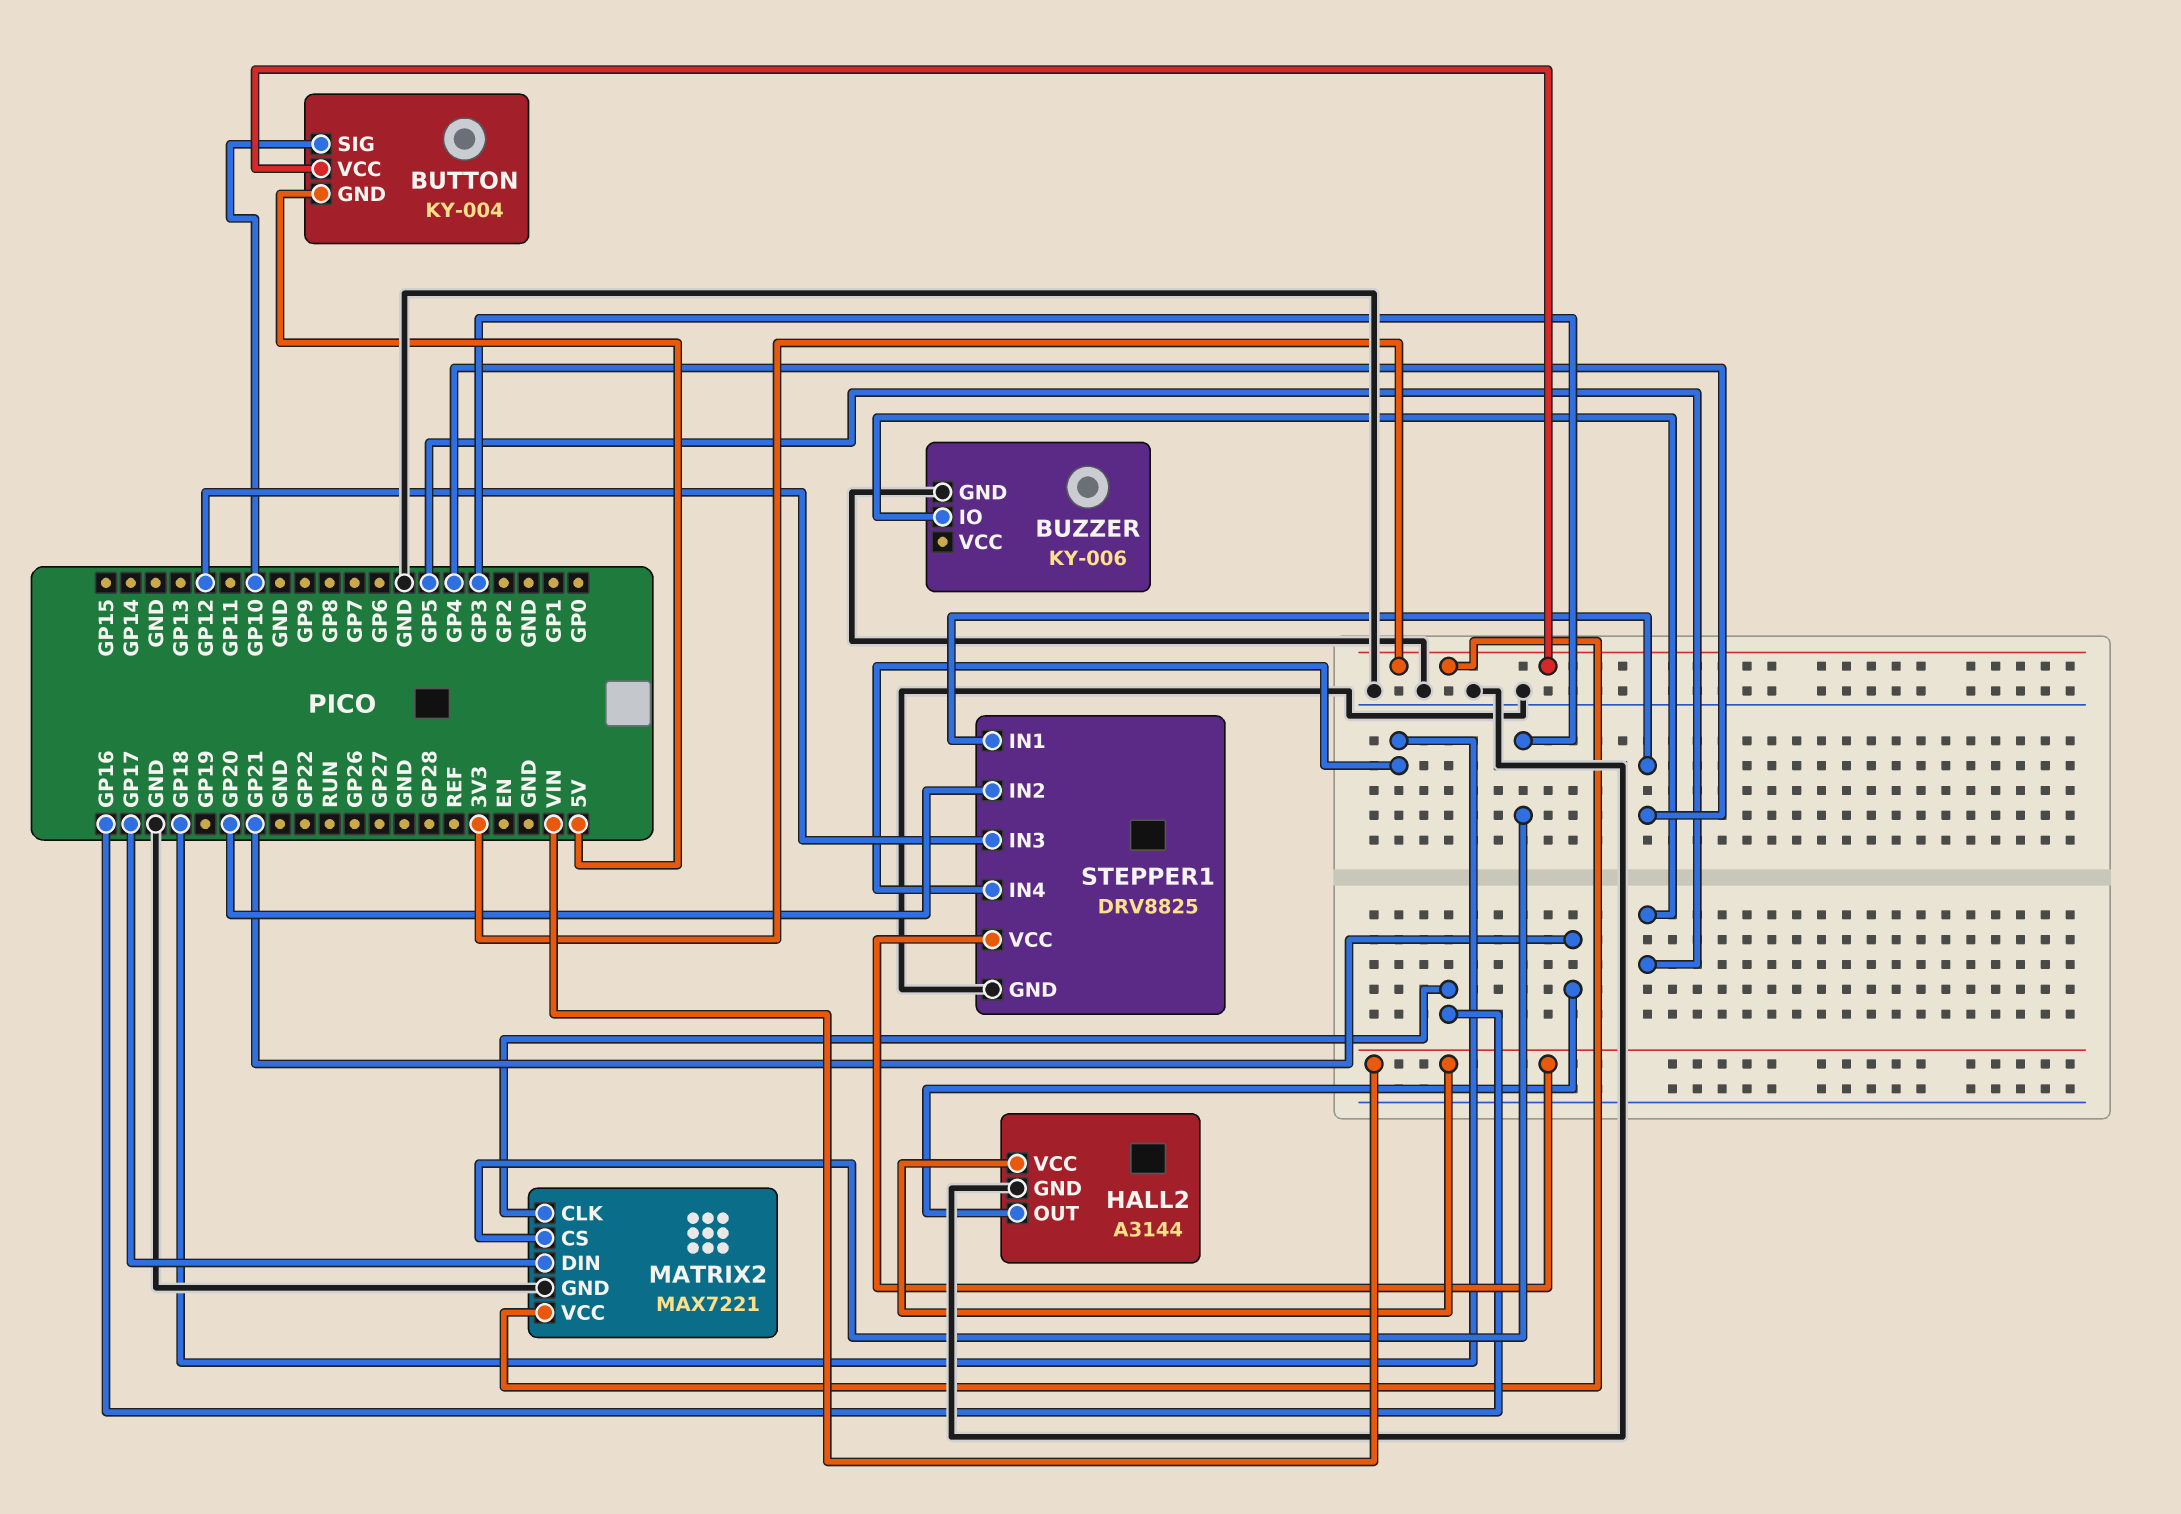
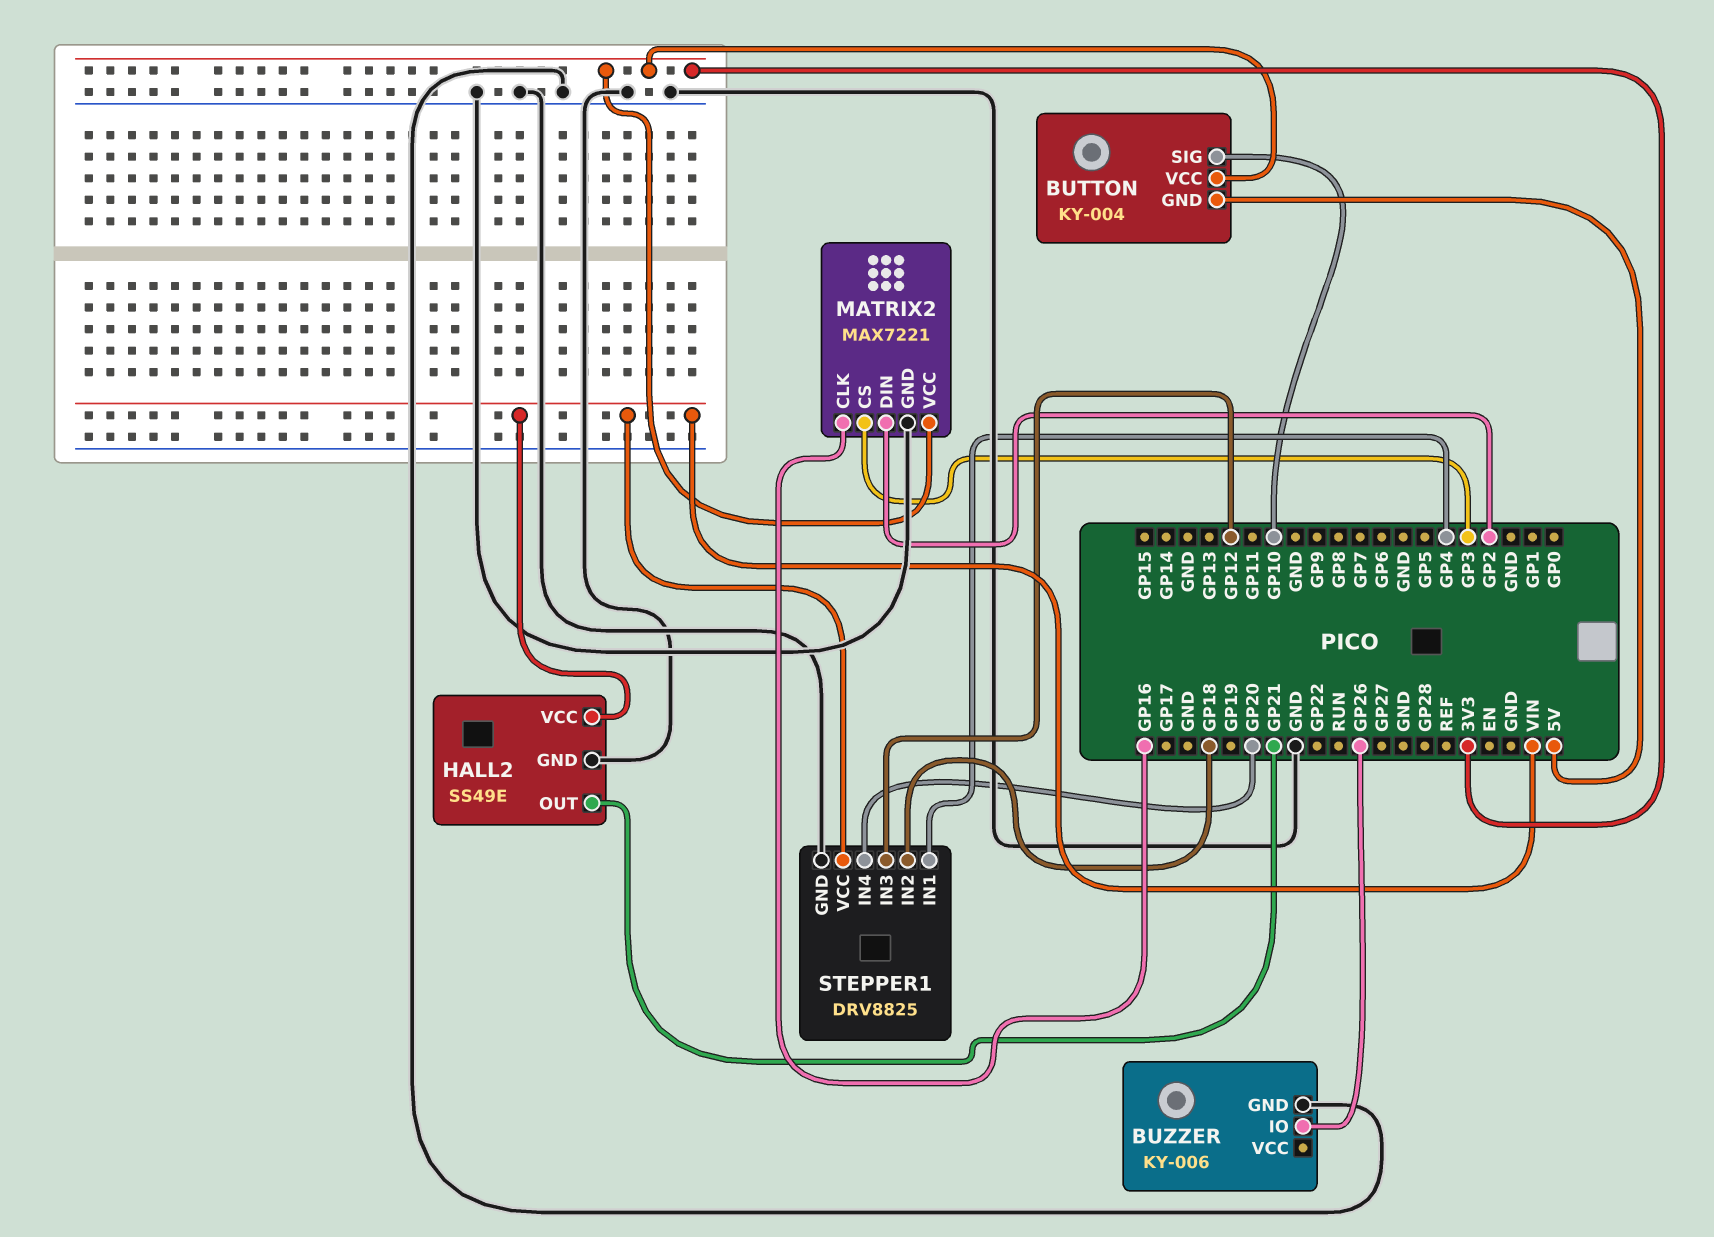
BUZZER pin IO: GP5 -> GP26
HALL2: A3144 -> SS49E
MATRIX2 pin DIN: GP17 -> GP2
STEPPER1 pin IN2: GP20 -> GP18
STEPPER1 pin IN4: GP18 -> GP20

